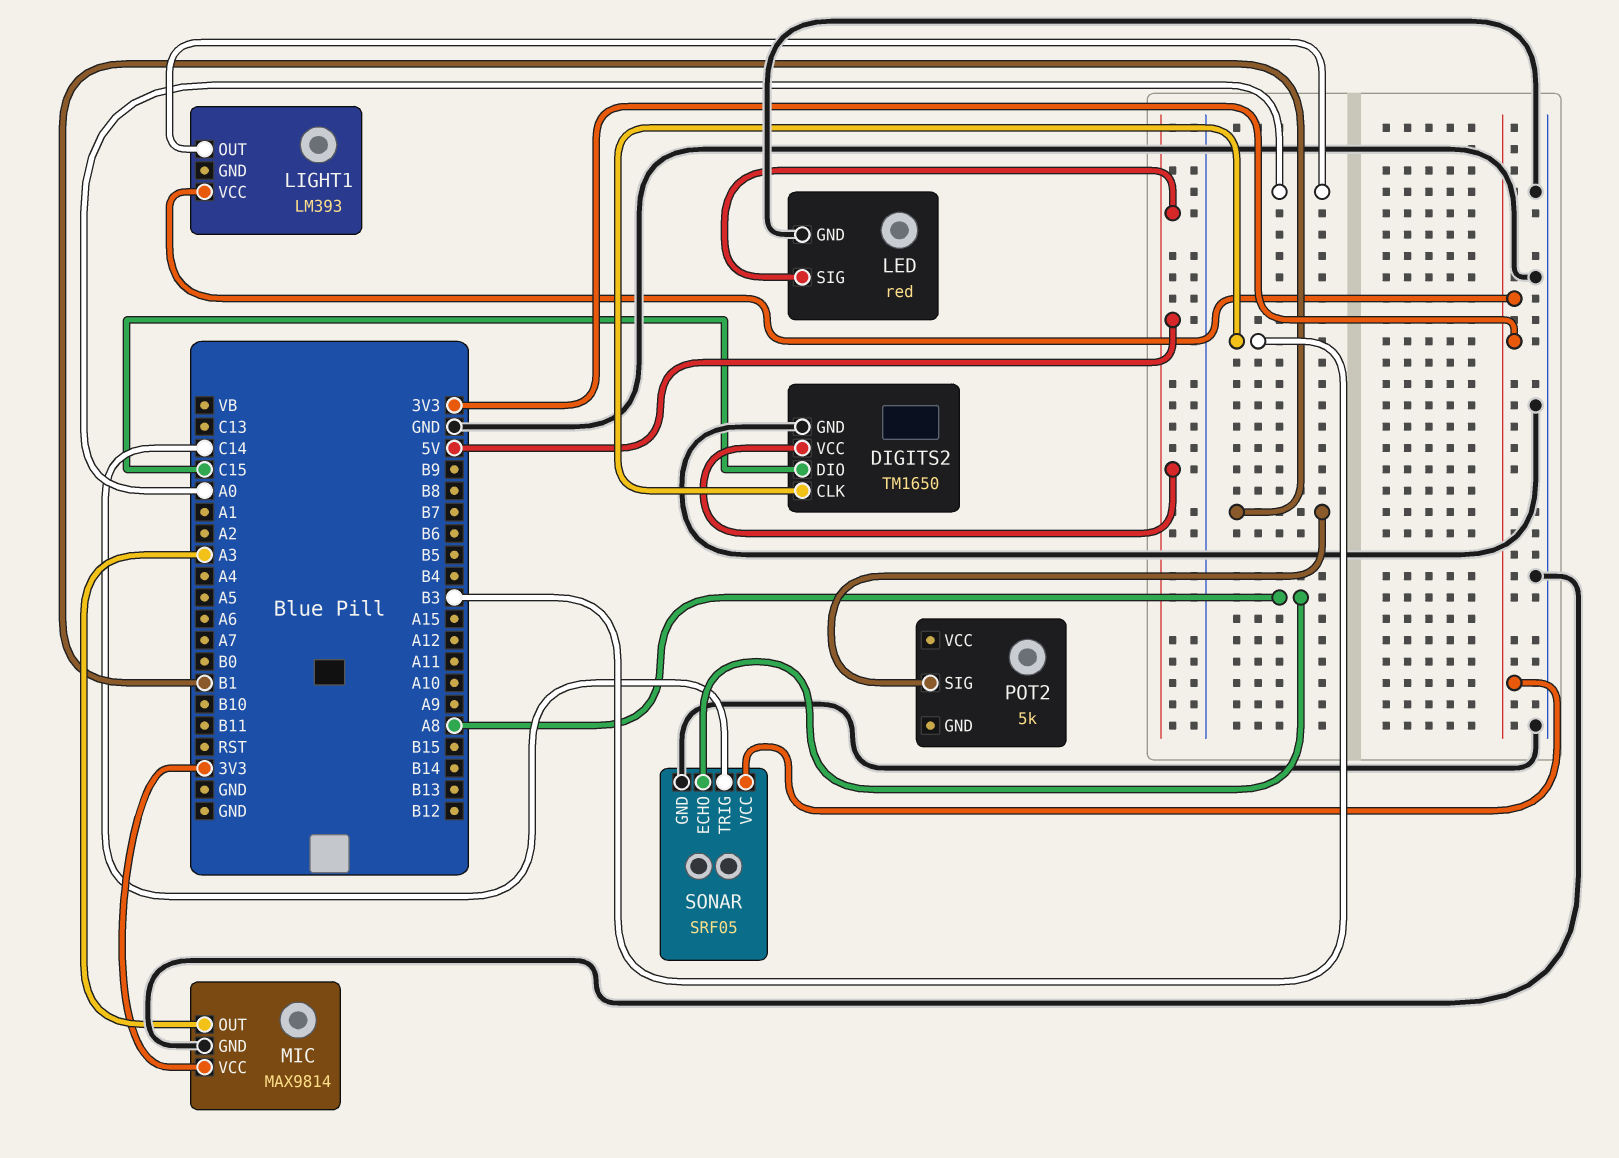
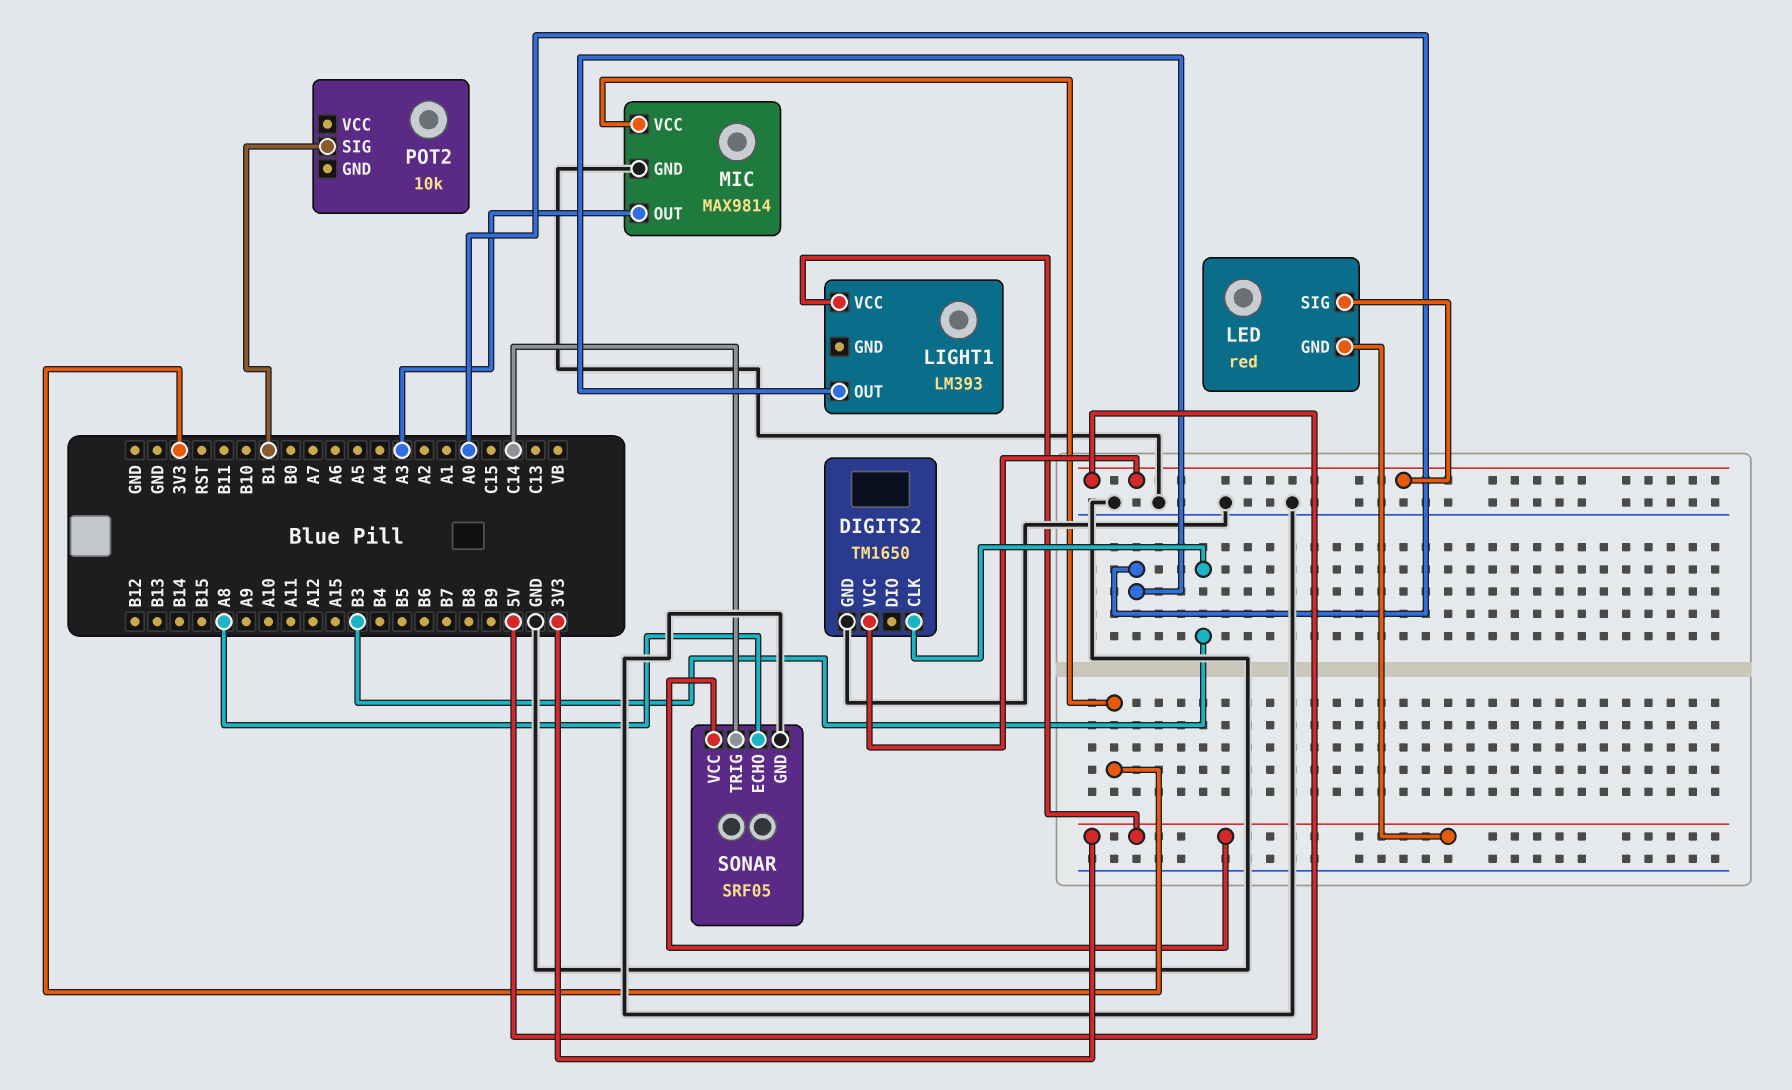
DIGITS2 pin DIO: C15 -> none
LED pin GND: GND -> 3V3
POT2: 5k -> 10k

